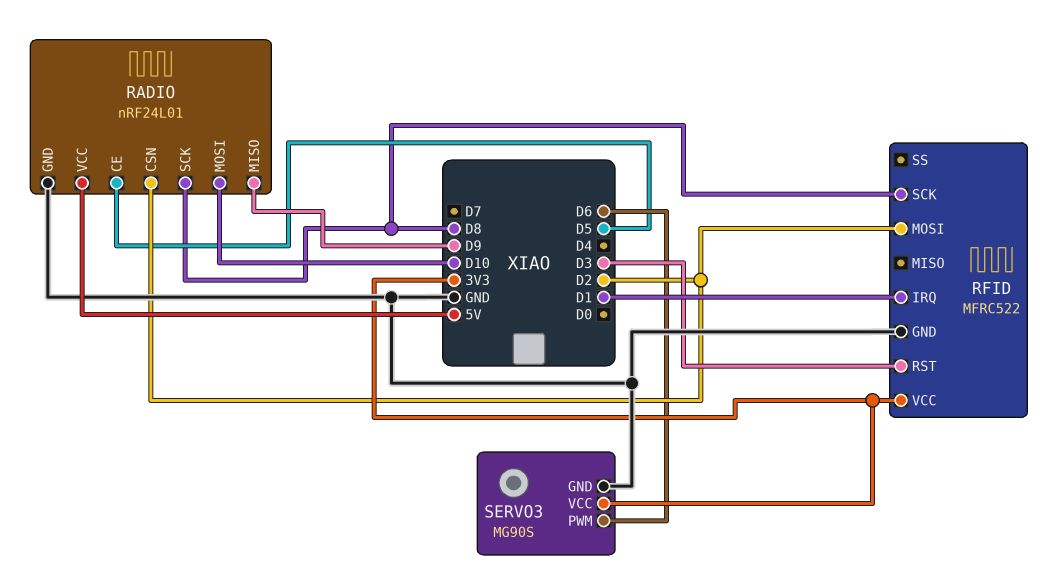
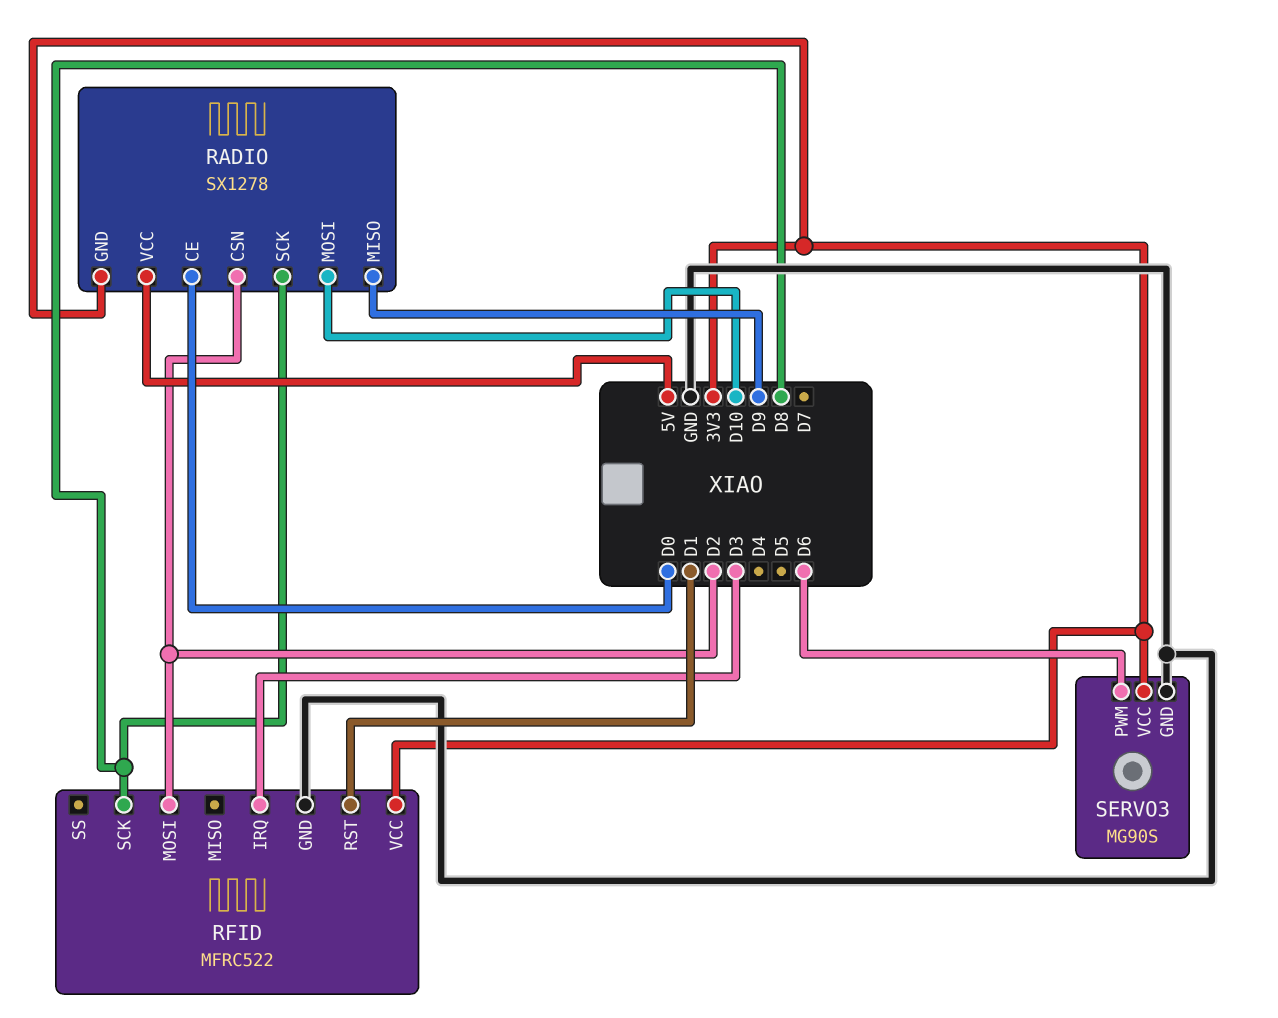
RADIO: nRF24L01 -> SX1278
RADIO pin CE: D5 -> D0
RADIO pin GND: GND -> 3V3
RFID pin IRQ: D1 -> D3
RFID pin RST: D3 -> D1

